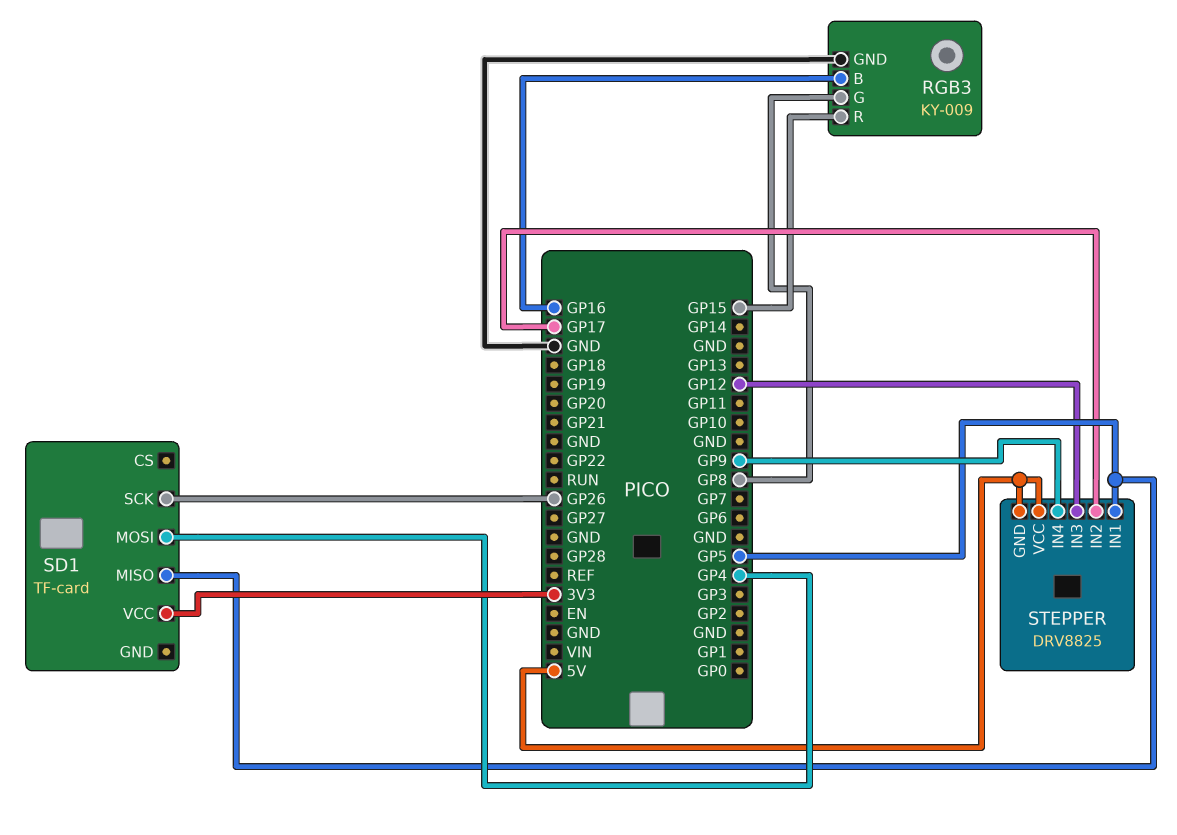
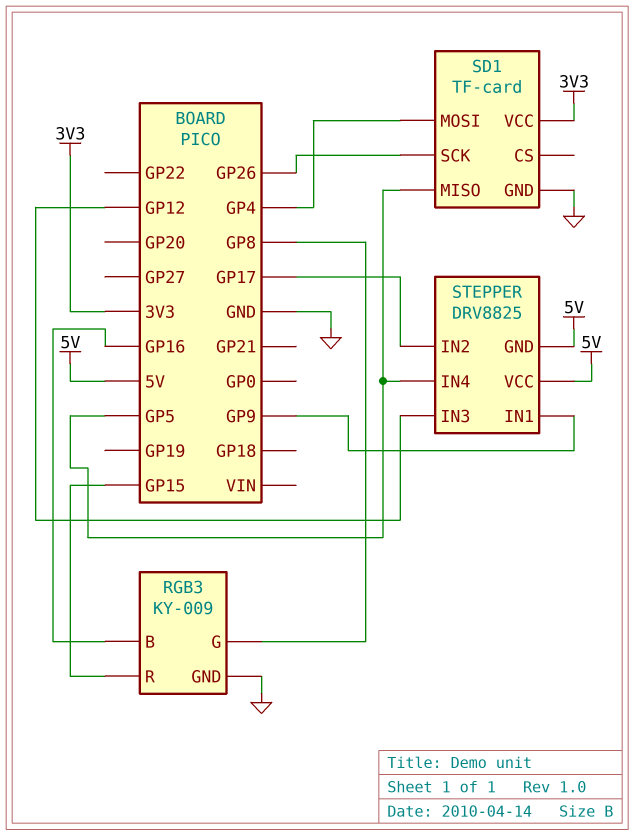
SD1 pin GND: none -> GND
STEPPER pin IN1: GP5 -> GP9
STEPPER pin IN4: GP9 -> GP5

